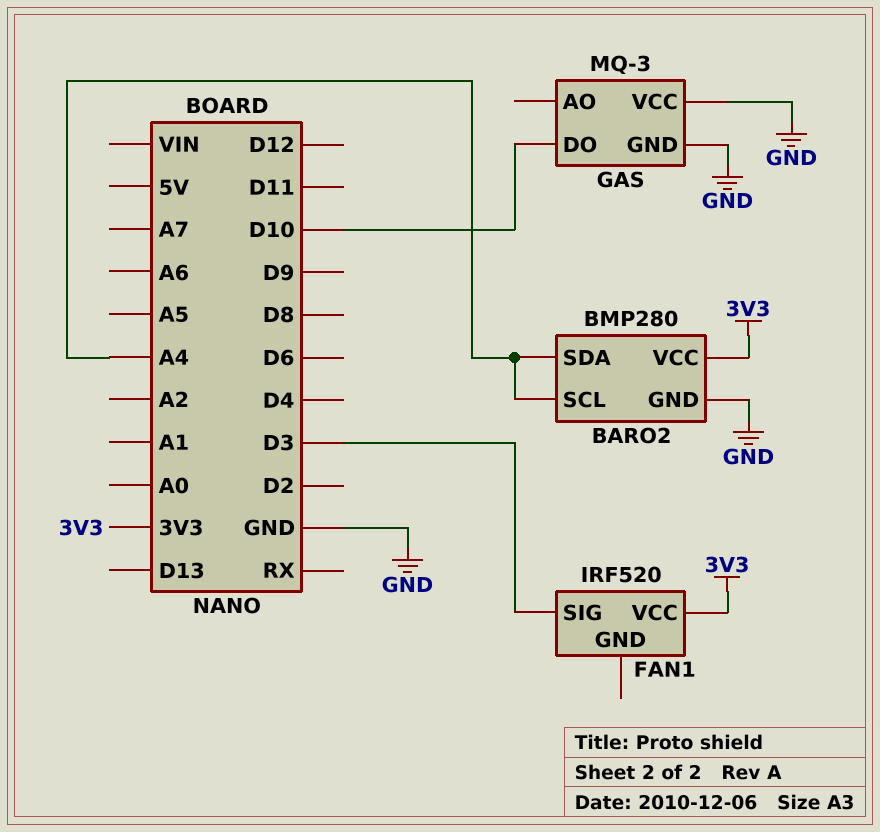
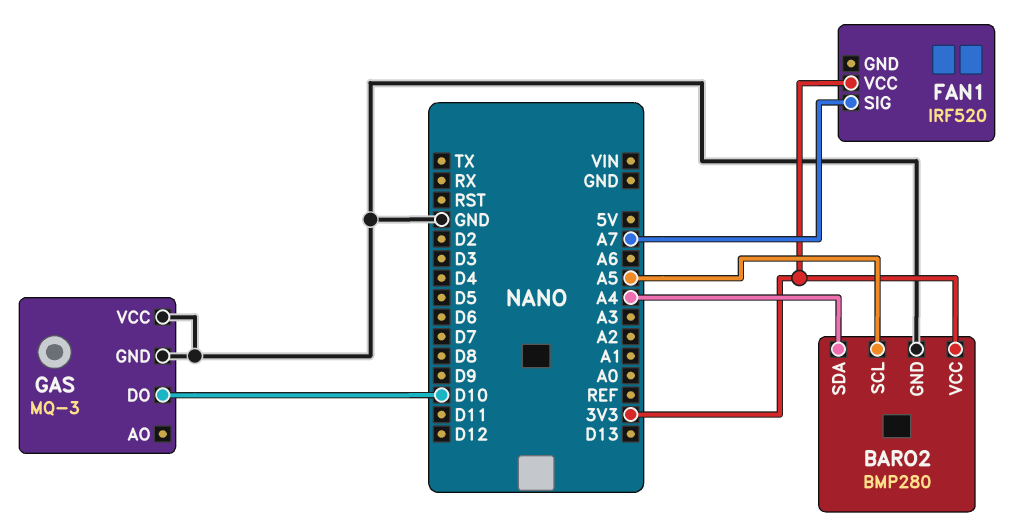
BARO2 pin SCL: A4 -> A5
FAN1 pin SIG: D3 -> A7

